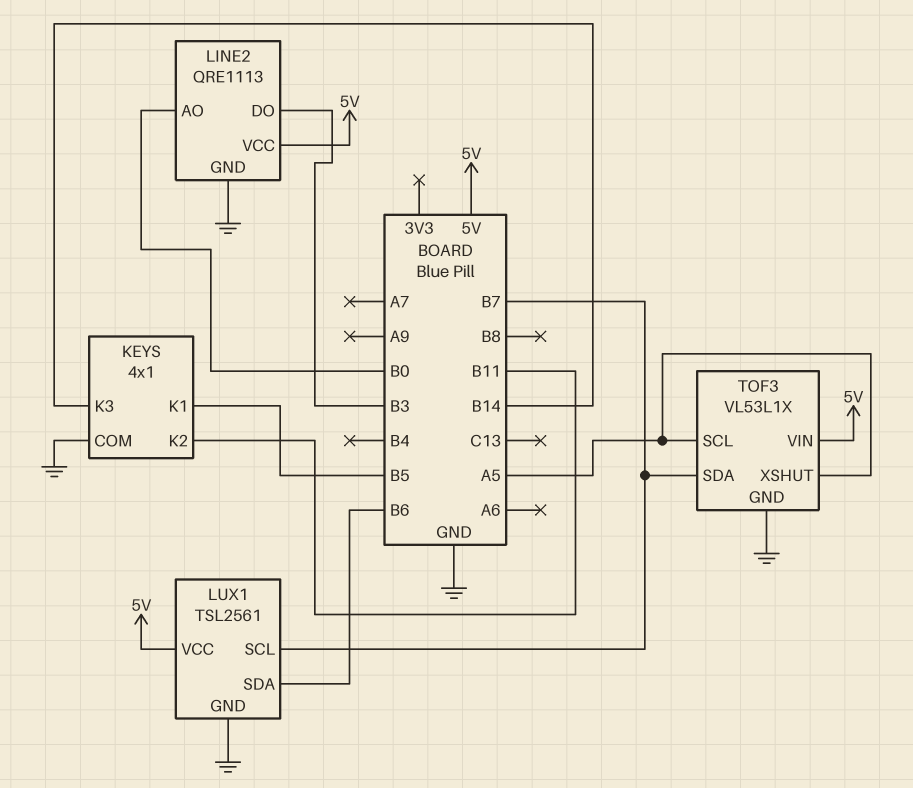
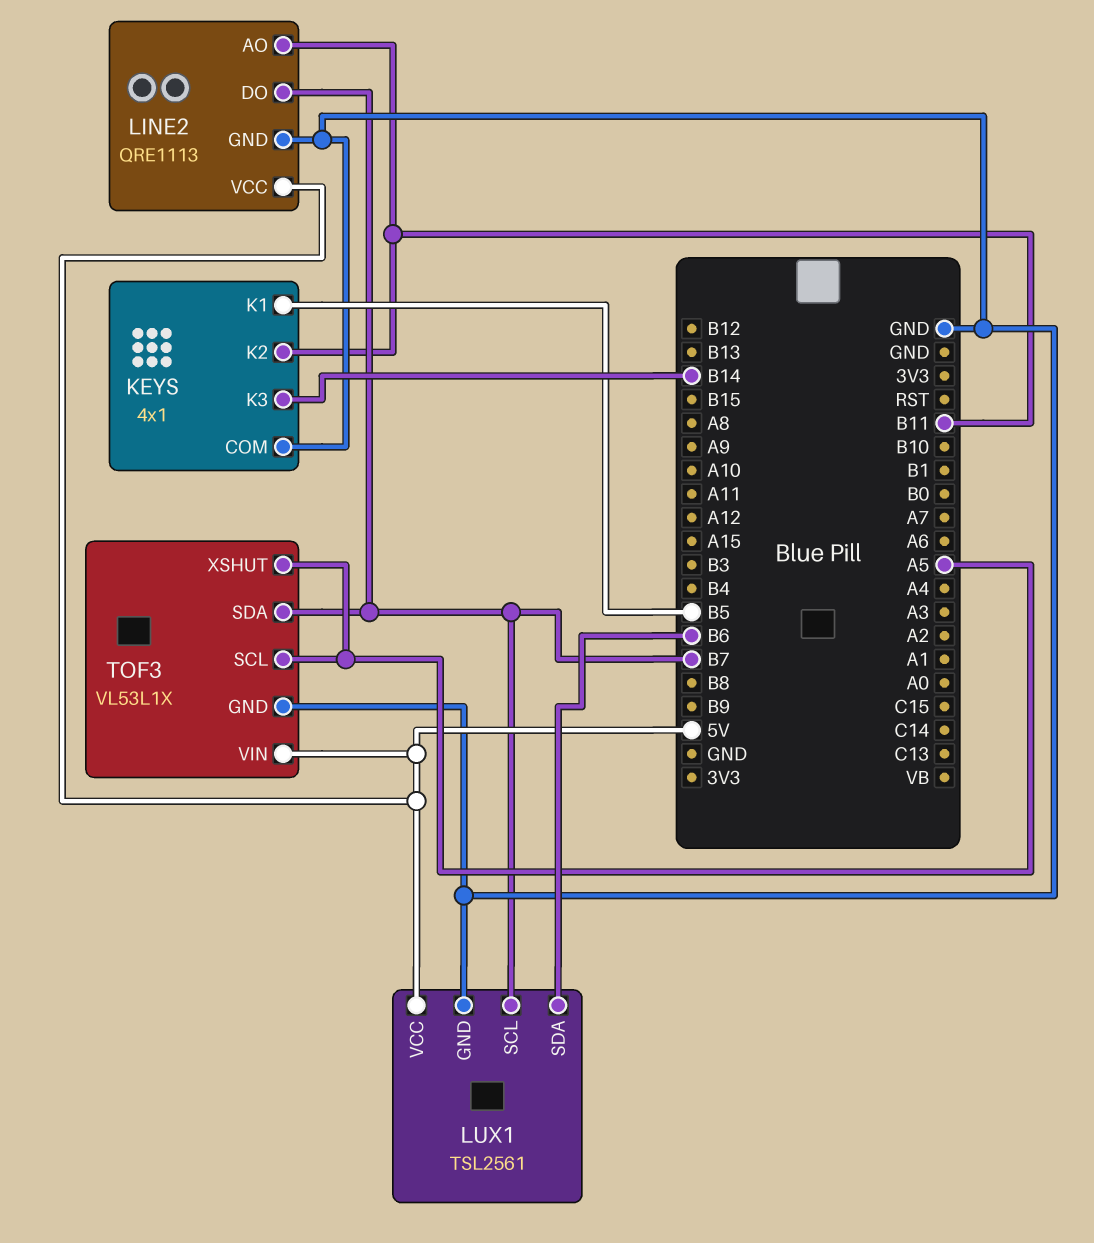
LINE2 pin AO: B0 -> B11
LINE2 pin DO: B3 -> B7

